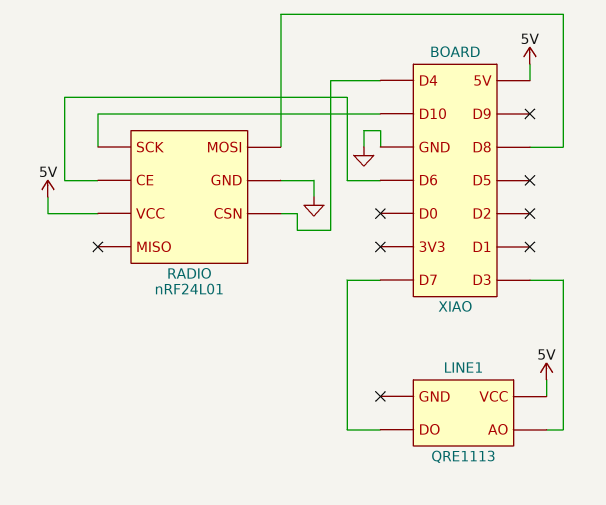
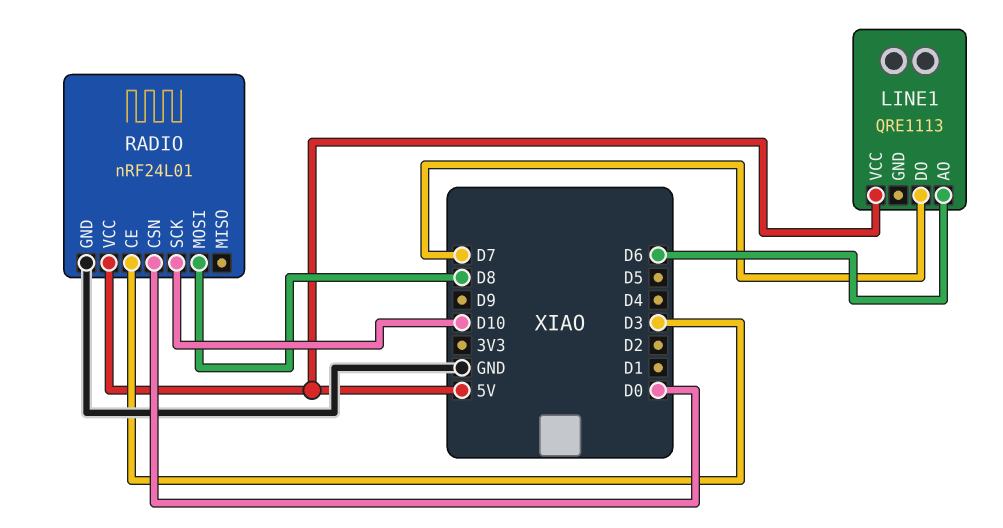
LINE1 pin AO: D3 -> D6
RADIO pin CE: D6 -> D3
RADIO pin CSN: D4 -> D0

